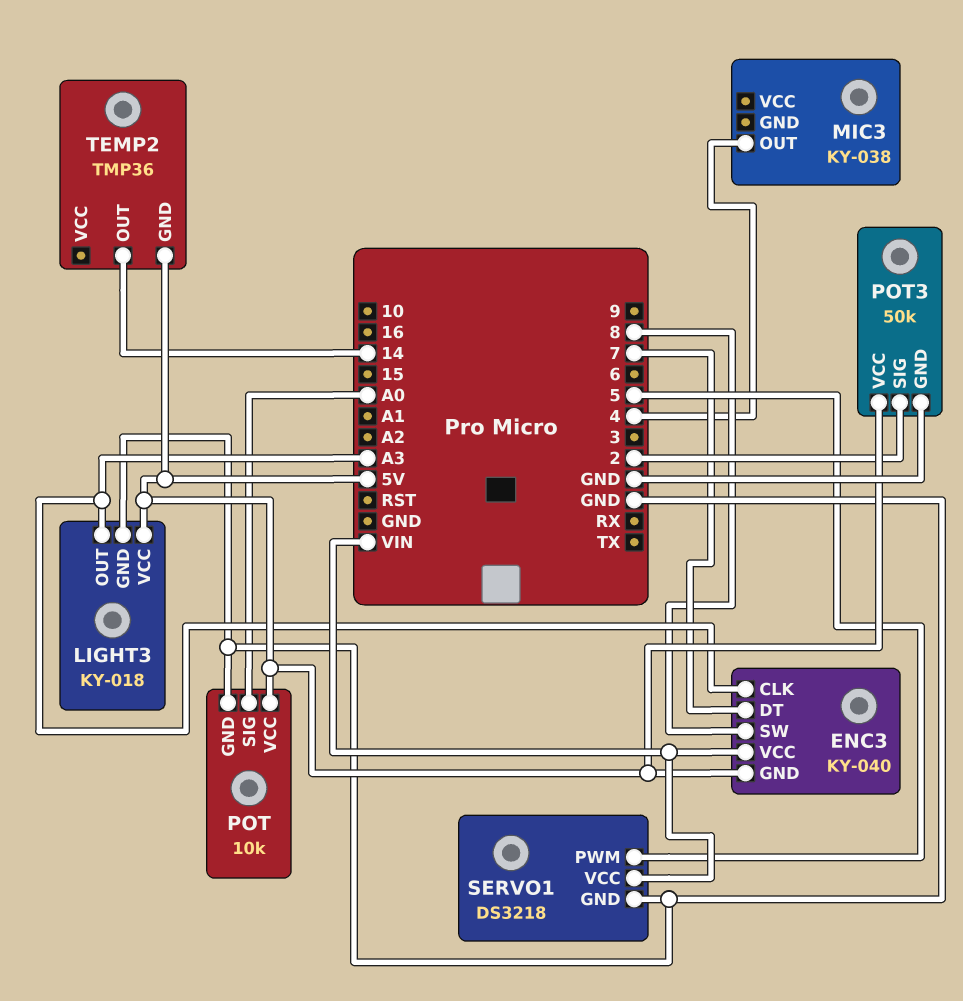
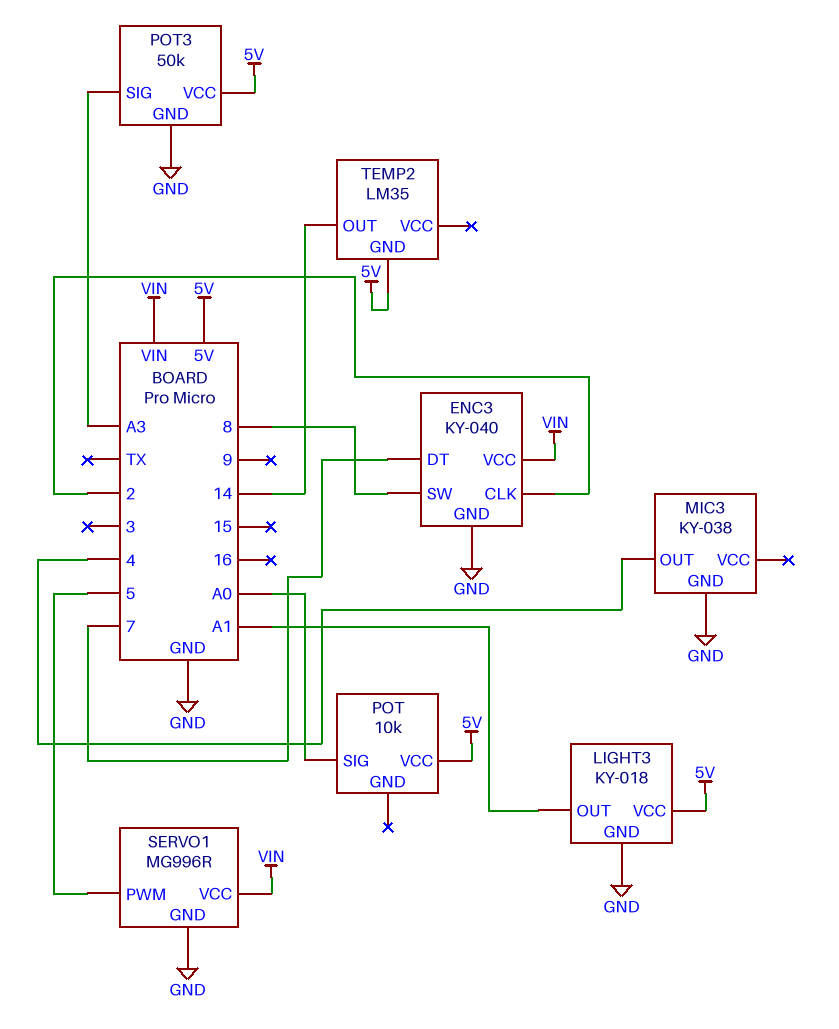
ENC3 pin CLK: A3 -> 2
ENC3 pin GND: 5V -> GND
LIGHT3 pin OUT: A3 -> A1
MIC3 pin GND: none -> GND
POT pin GND: GND -> none
POT3 pin SIG: 2 -> A3
SERVO1: DS3218 -> MG996R
TEMP2: TMP36 -> LM35

